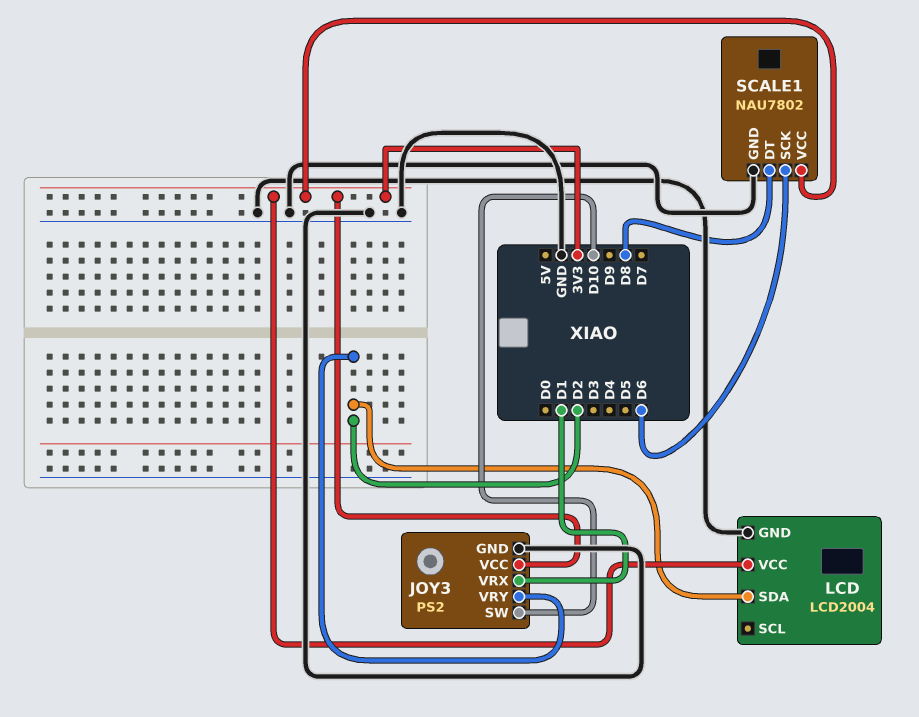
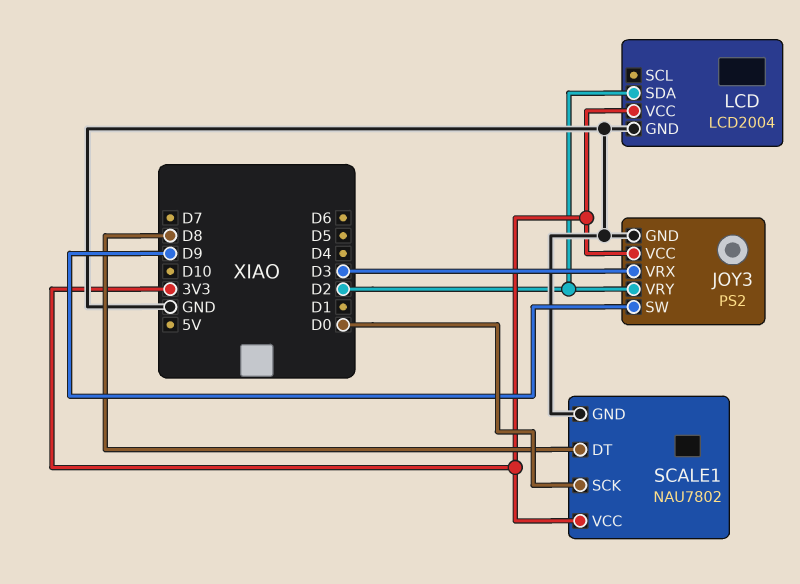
JOY3 pin SW: D10 -> D9
JOY3 pin VRX: D1 -> D3
SCALE1 pin SCK: D6 -> D0

